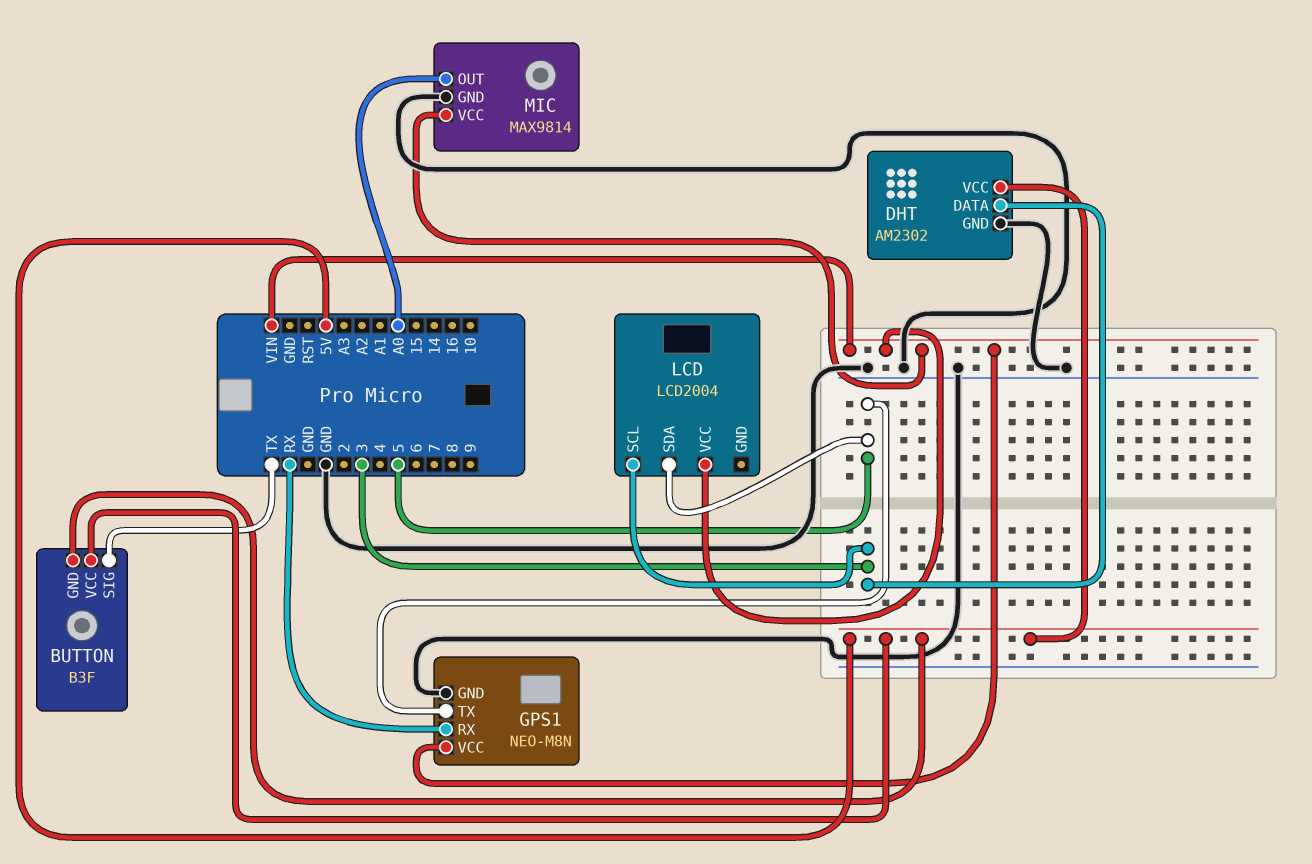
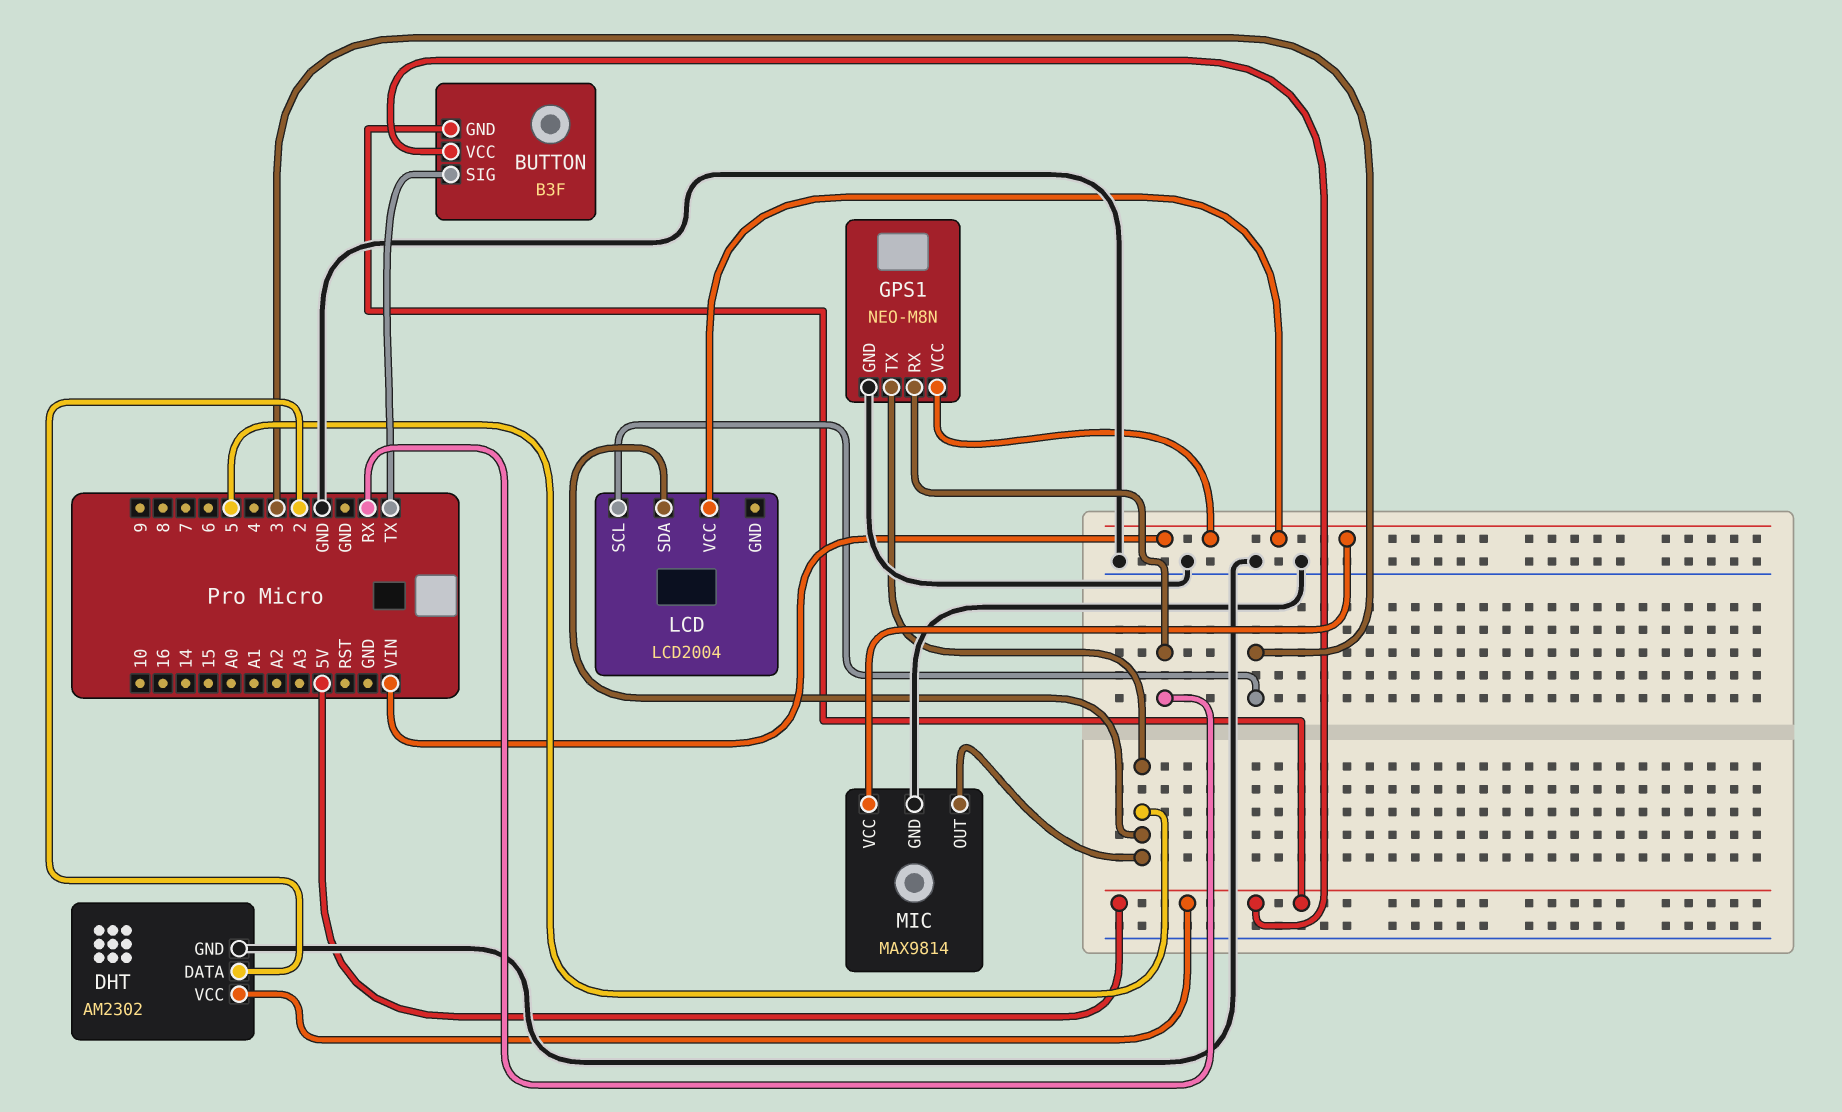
DHT pin DATA: 3 -> 2
MIC pin OUT: A0 -> 5

